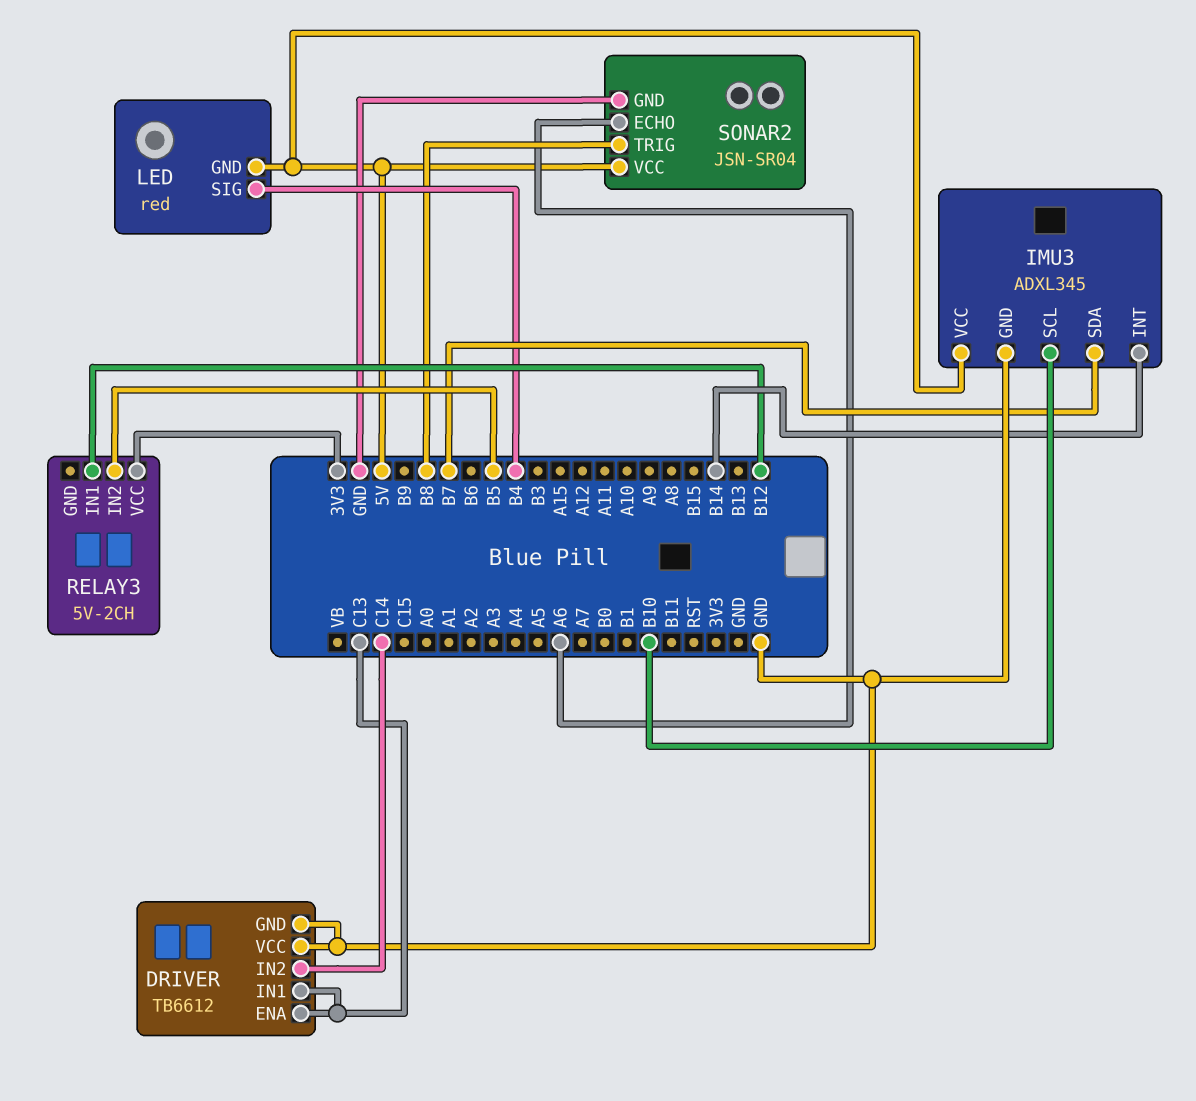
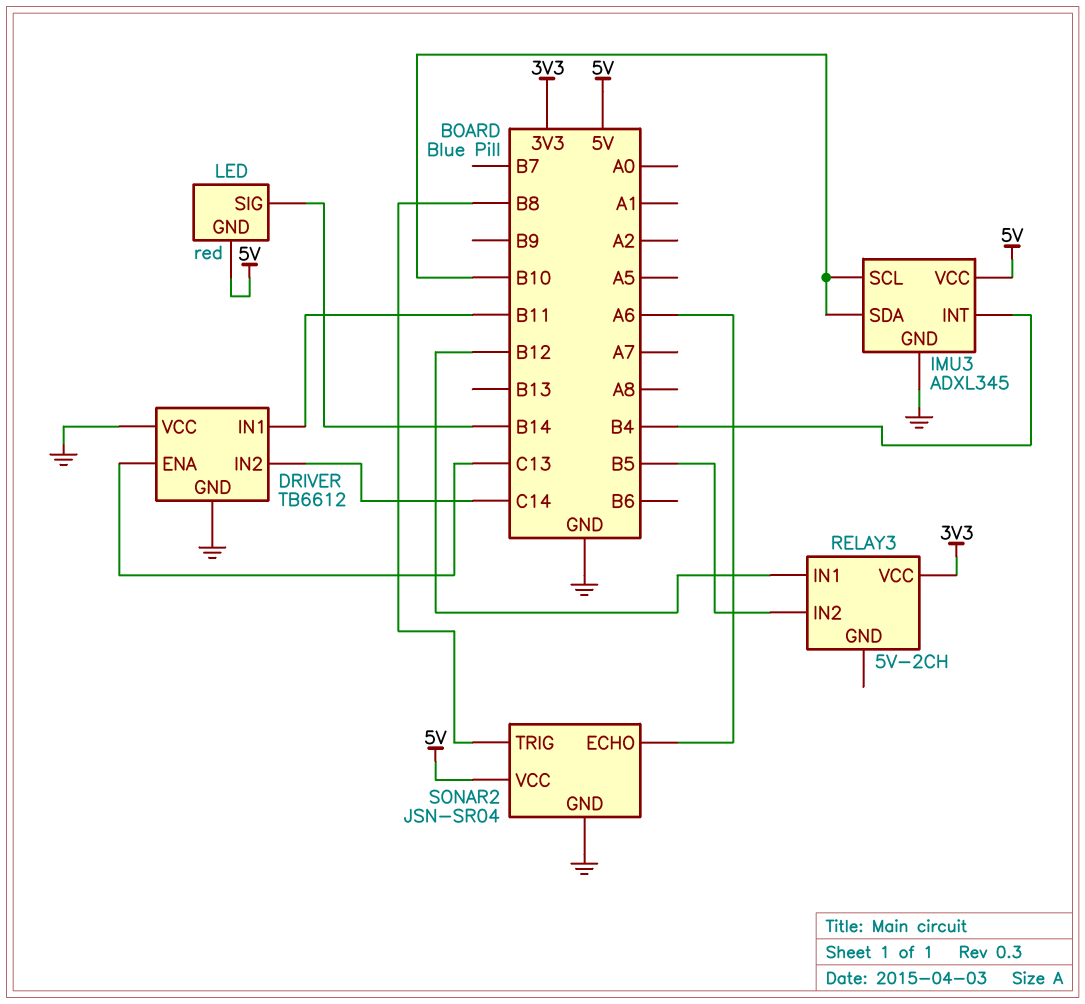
DRIVER pin IN1: C13 -> B11
IMU3 pin INT: B14 -> B4
IMU3 pin SDA: B7 -> B10
LED pin SIG: B4 -> B14

